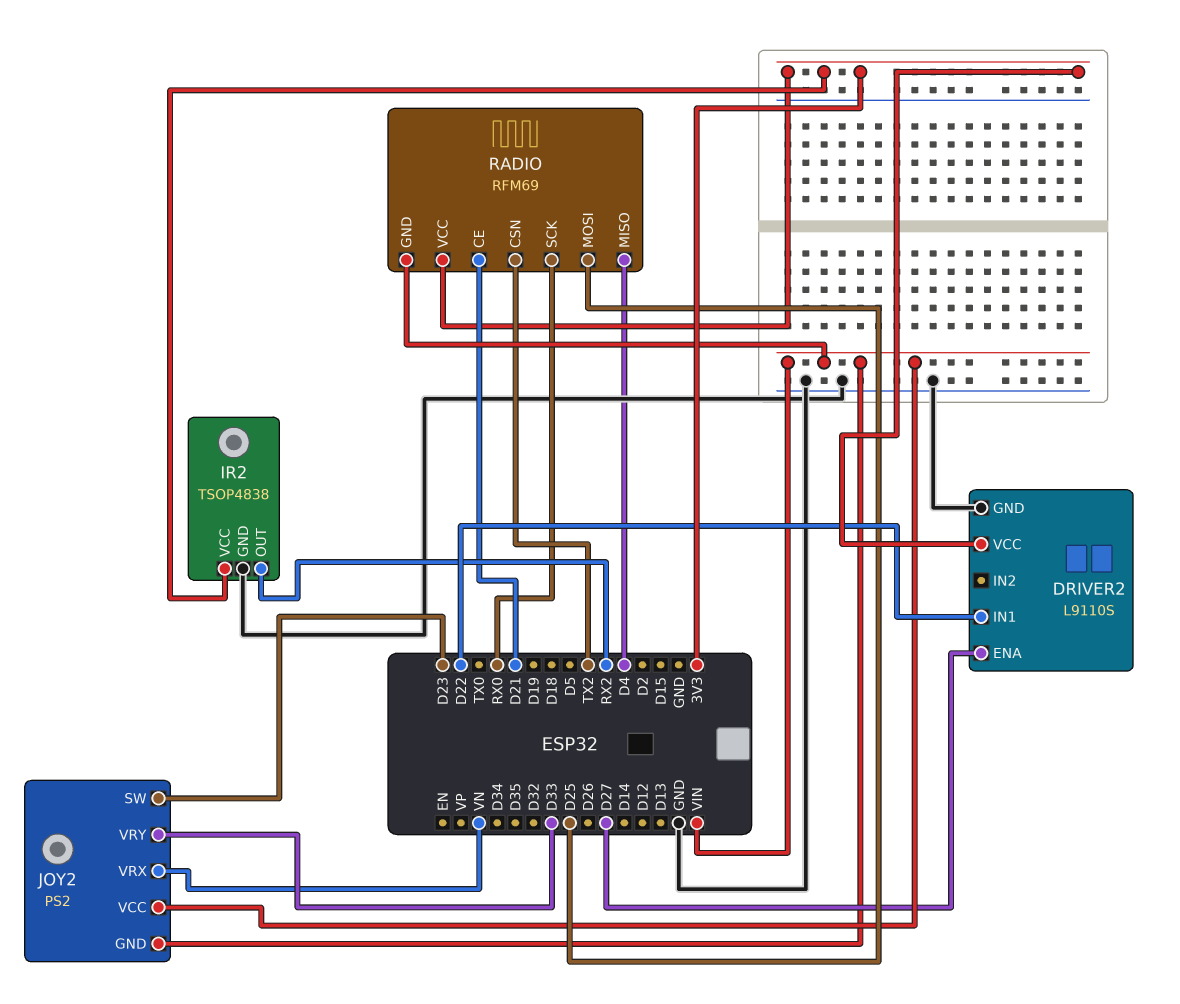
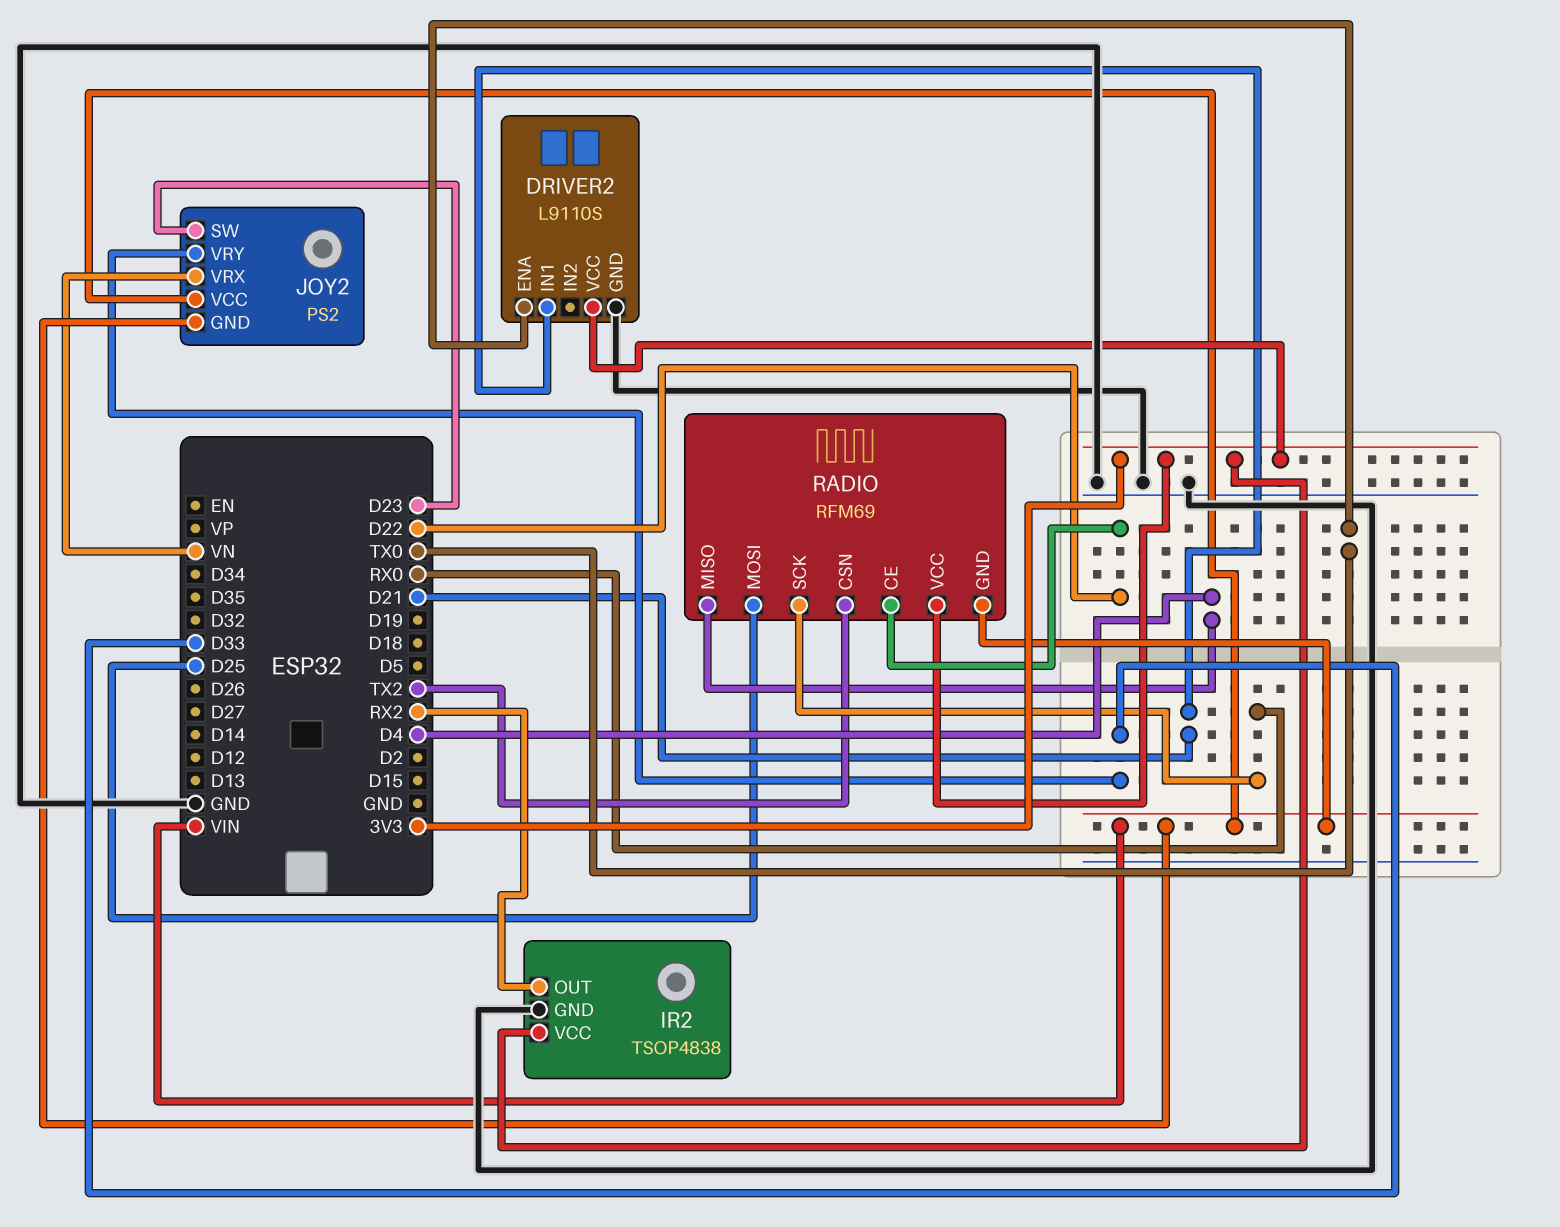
DRIVER2 pin ENA: D27 -> TX0
DRIVER2 pin IN1: D22 -> D21
RADIO pin CE: D21 -> D22

